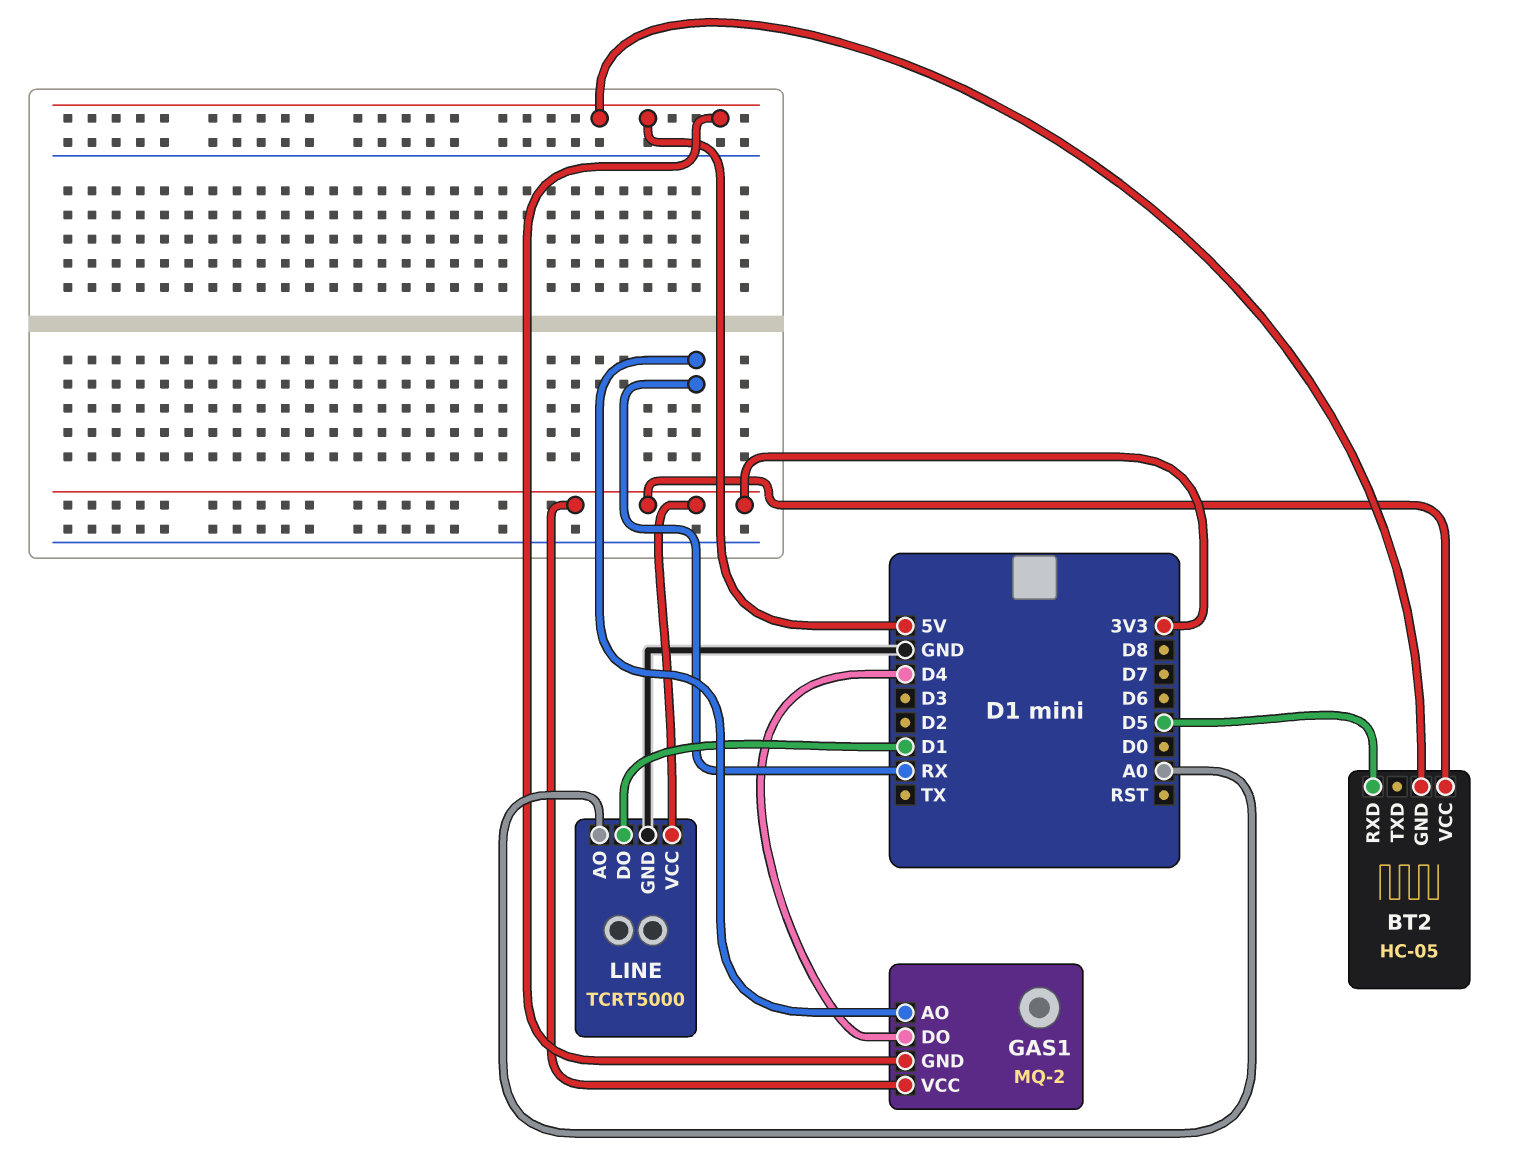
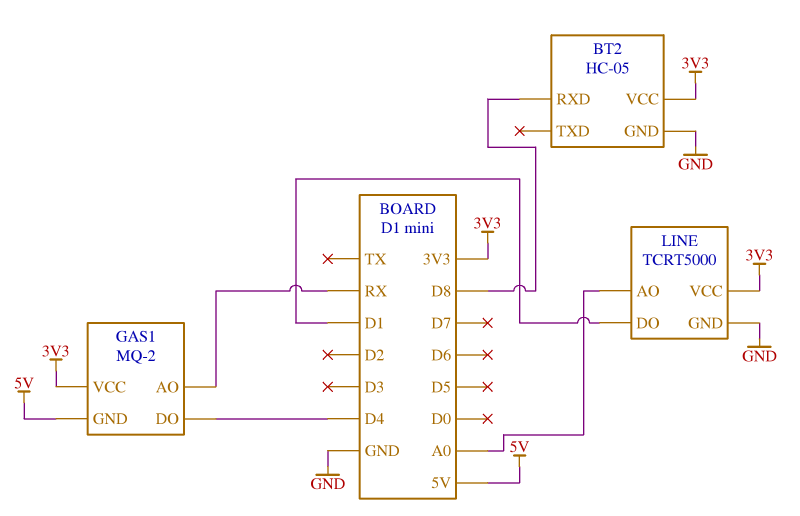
BT2 pin GND: 5V -> GND
BT2 pin RXD: D5 -> D8

